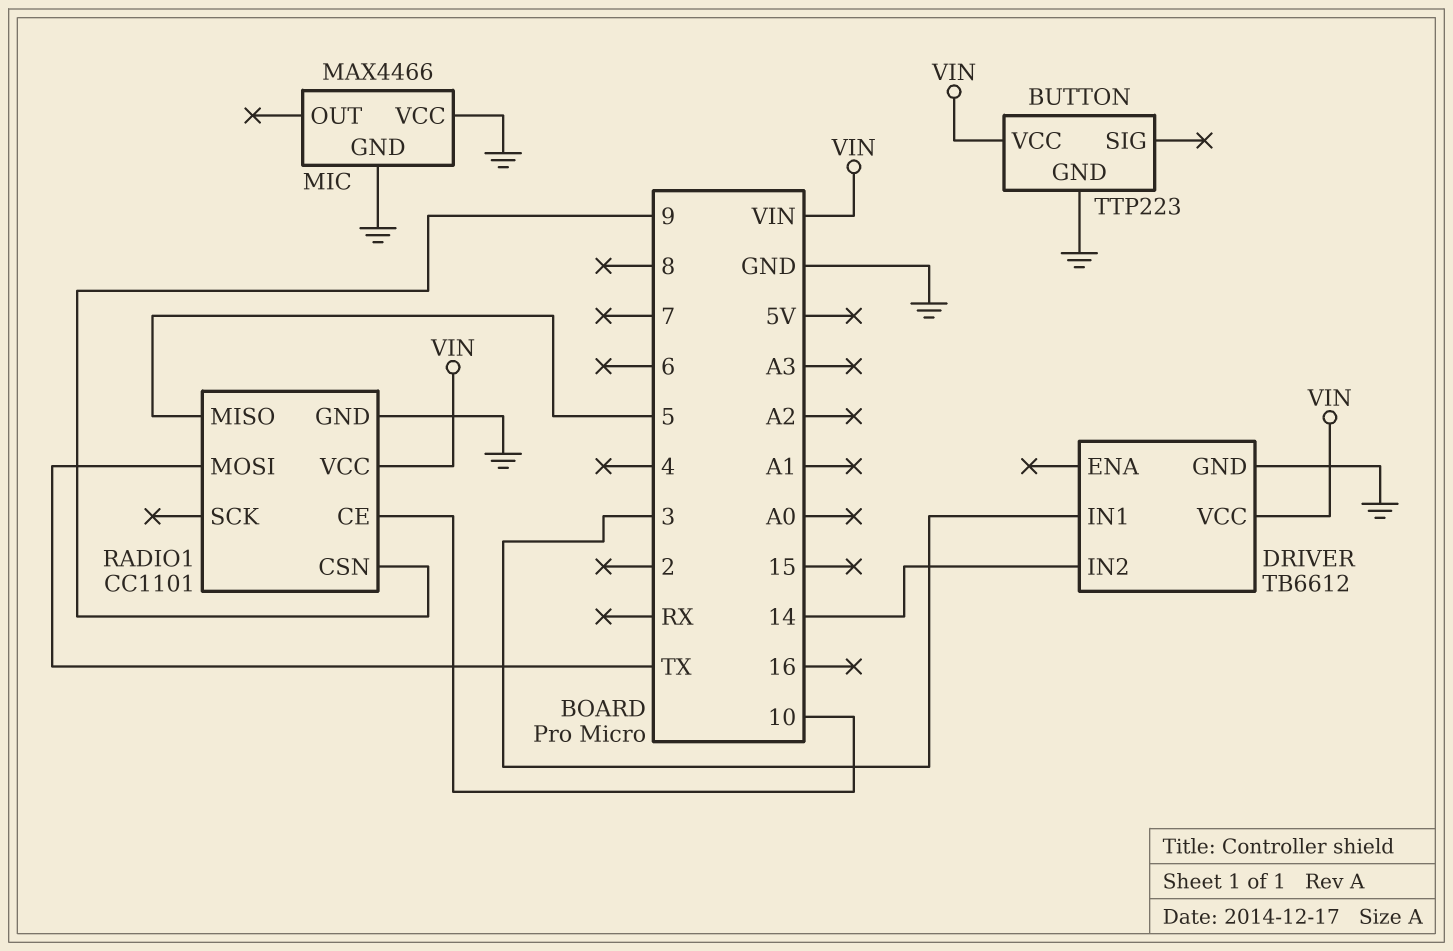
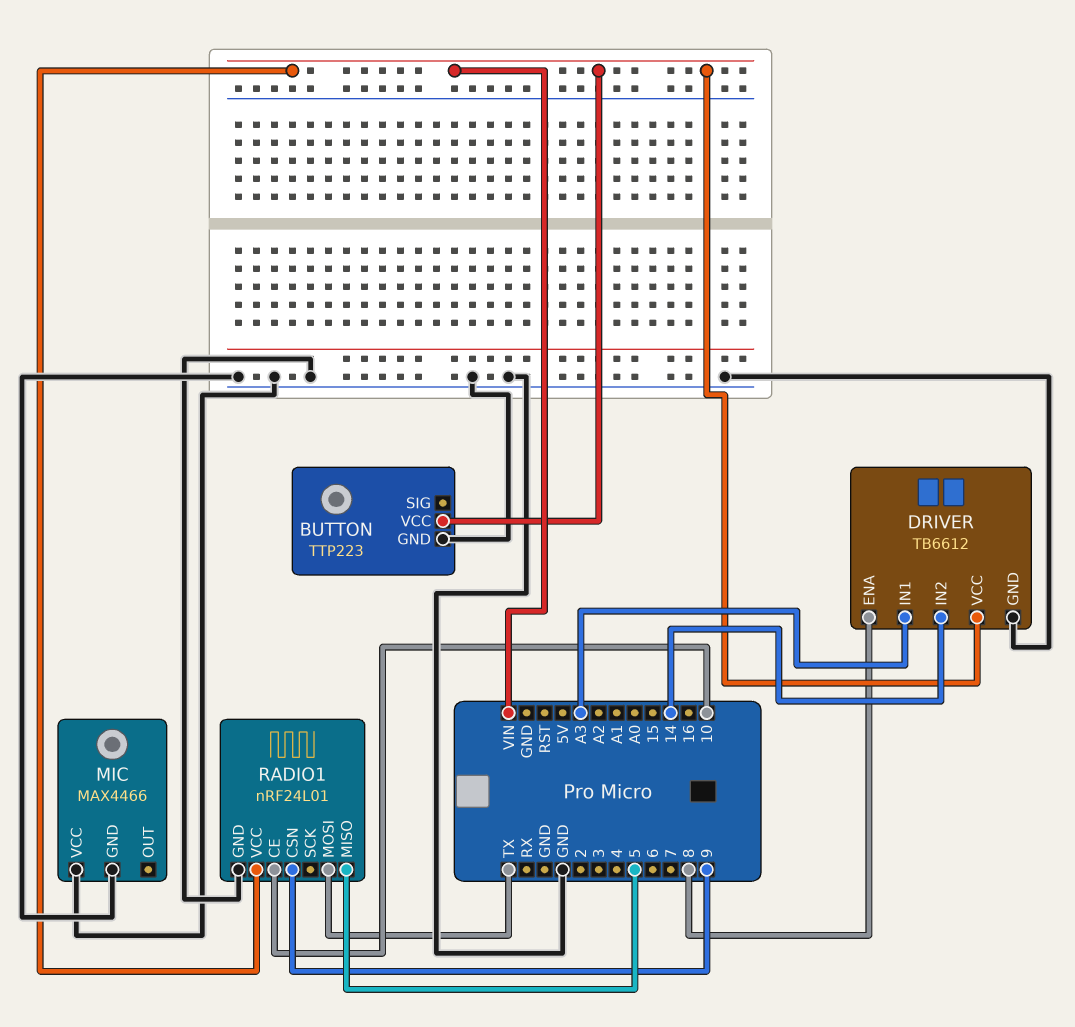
DRIVER pin ENA: none -> 8
DRIVER pin IN1: 3 -> A3
RADIO1: CC1101 -> nRF24L01

